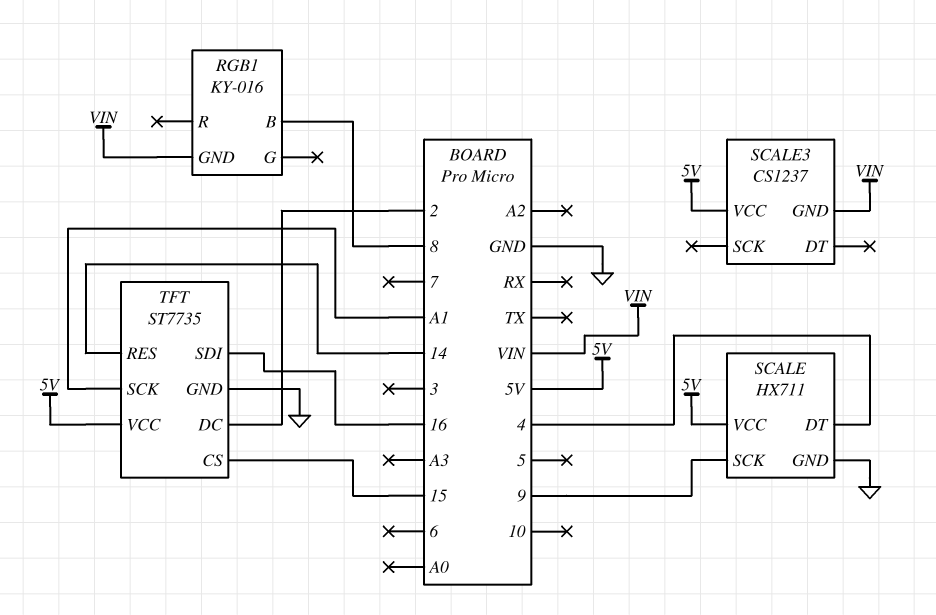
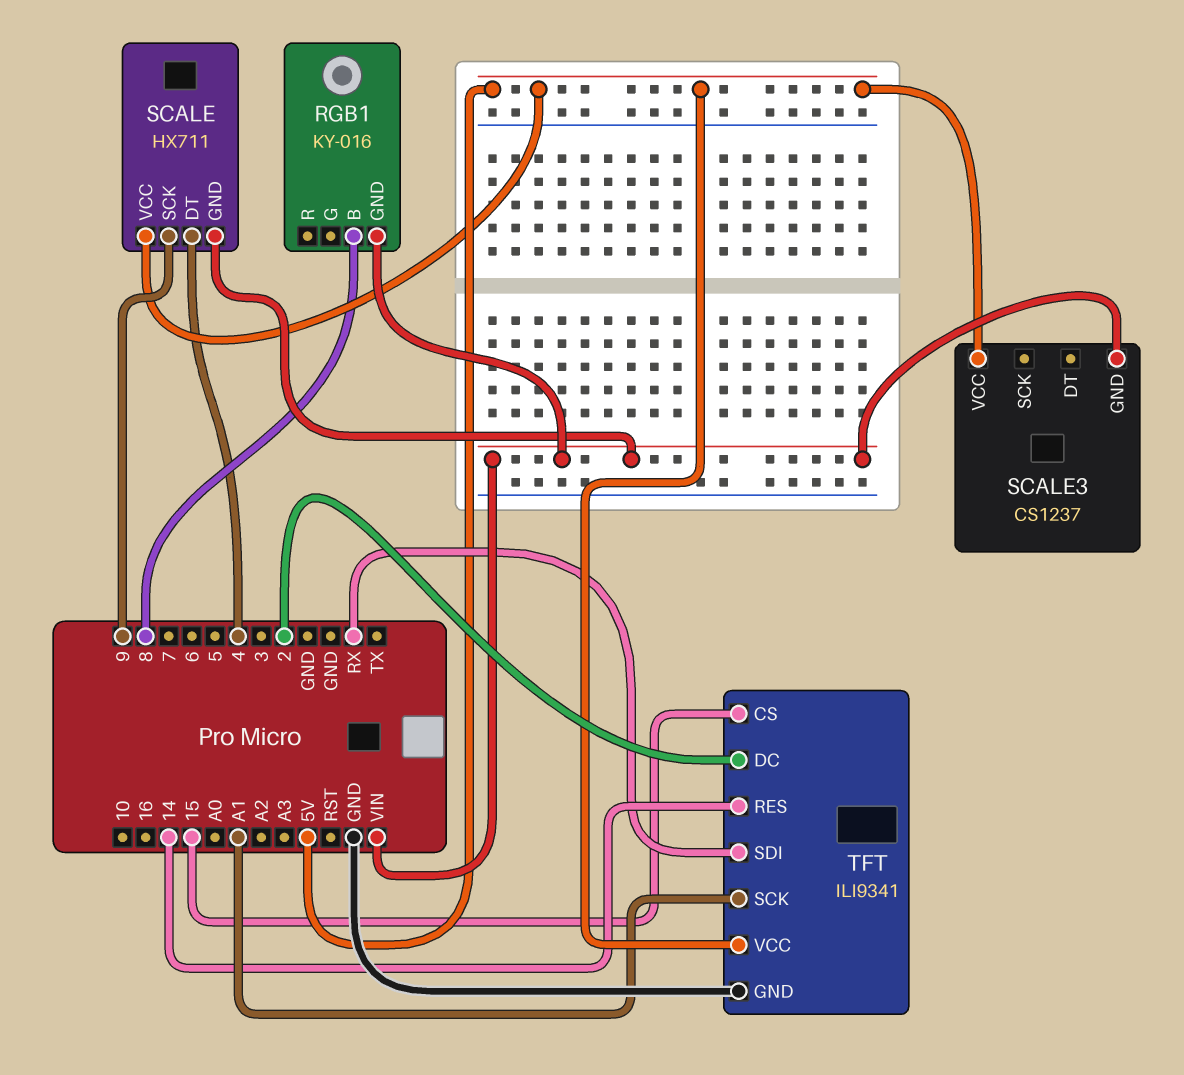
SCALE pin GND: GND -> VIN
TFT: ST7735 -> ILI9341
TFT pin SDI: 16 -> RX

